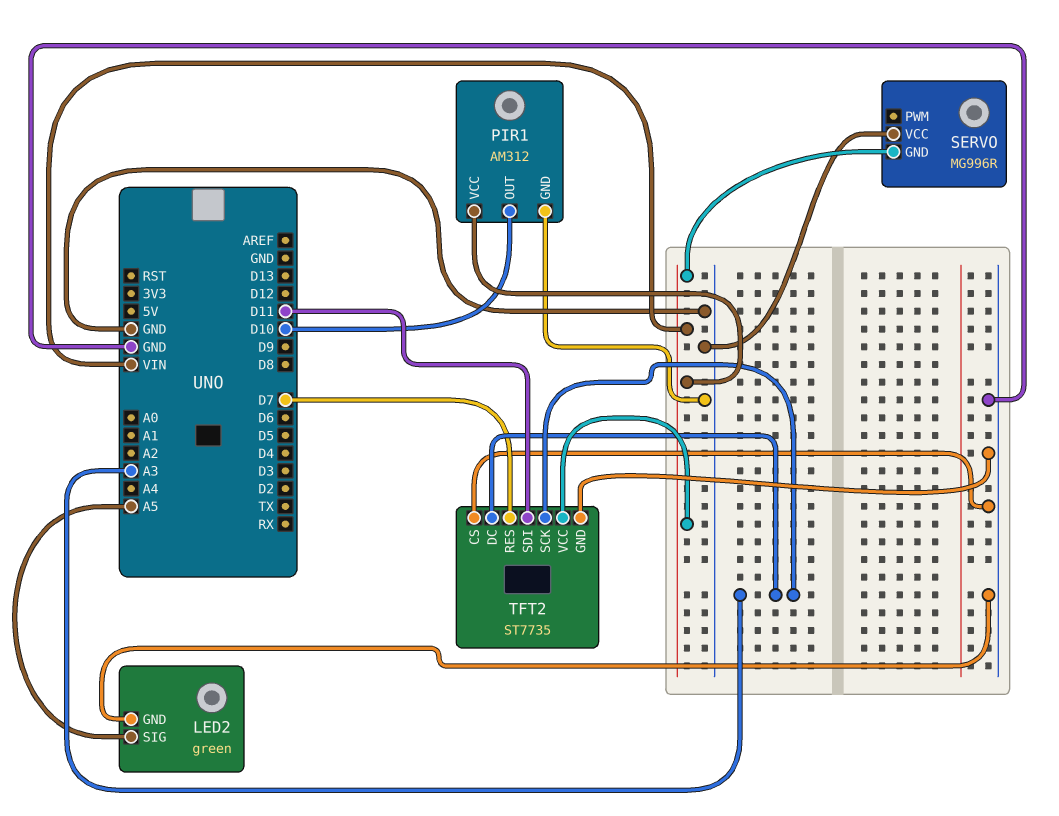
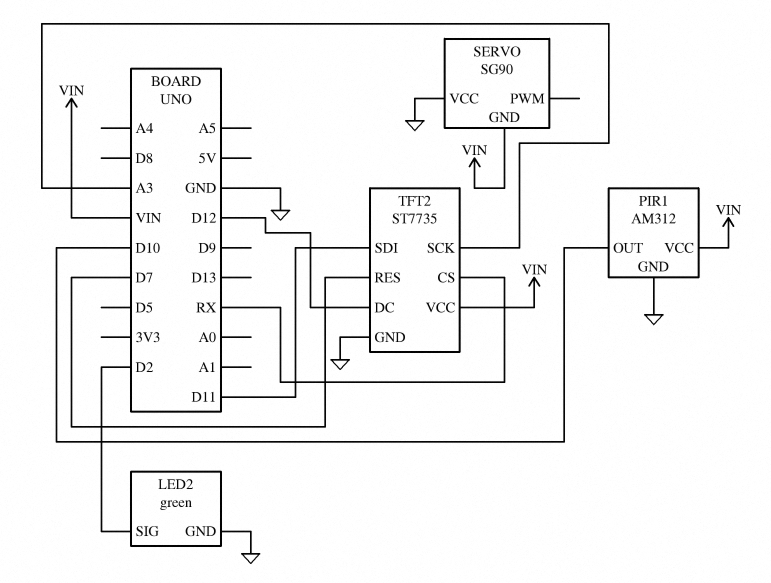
LED2 pin SIG: A5 -> D2
SERVO: MG996R -> SG90
TFT2 pin CS: GND -> RX
TFT2 pin DC: A3 -> D12

